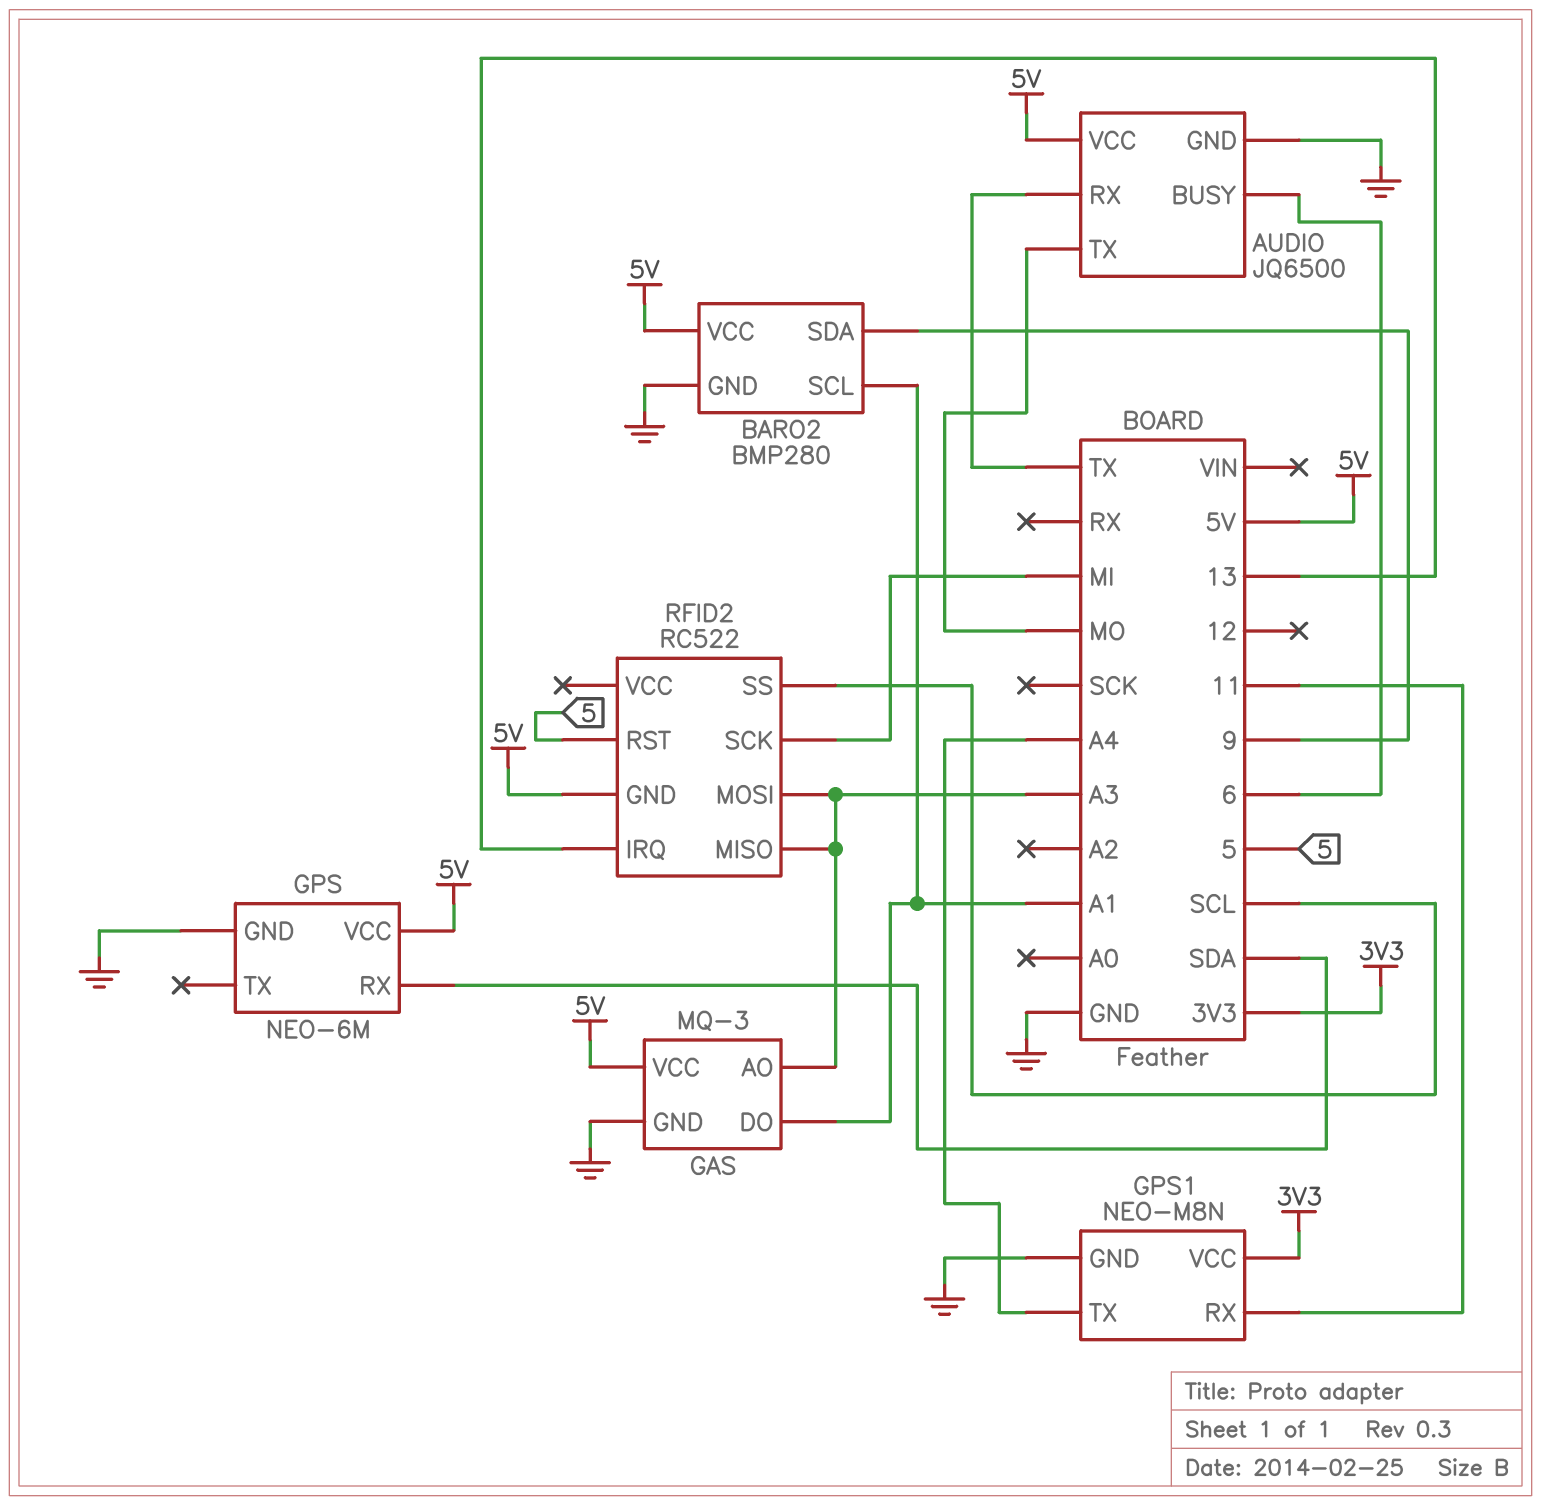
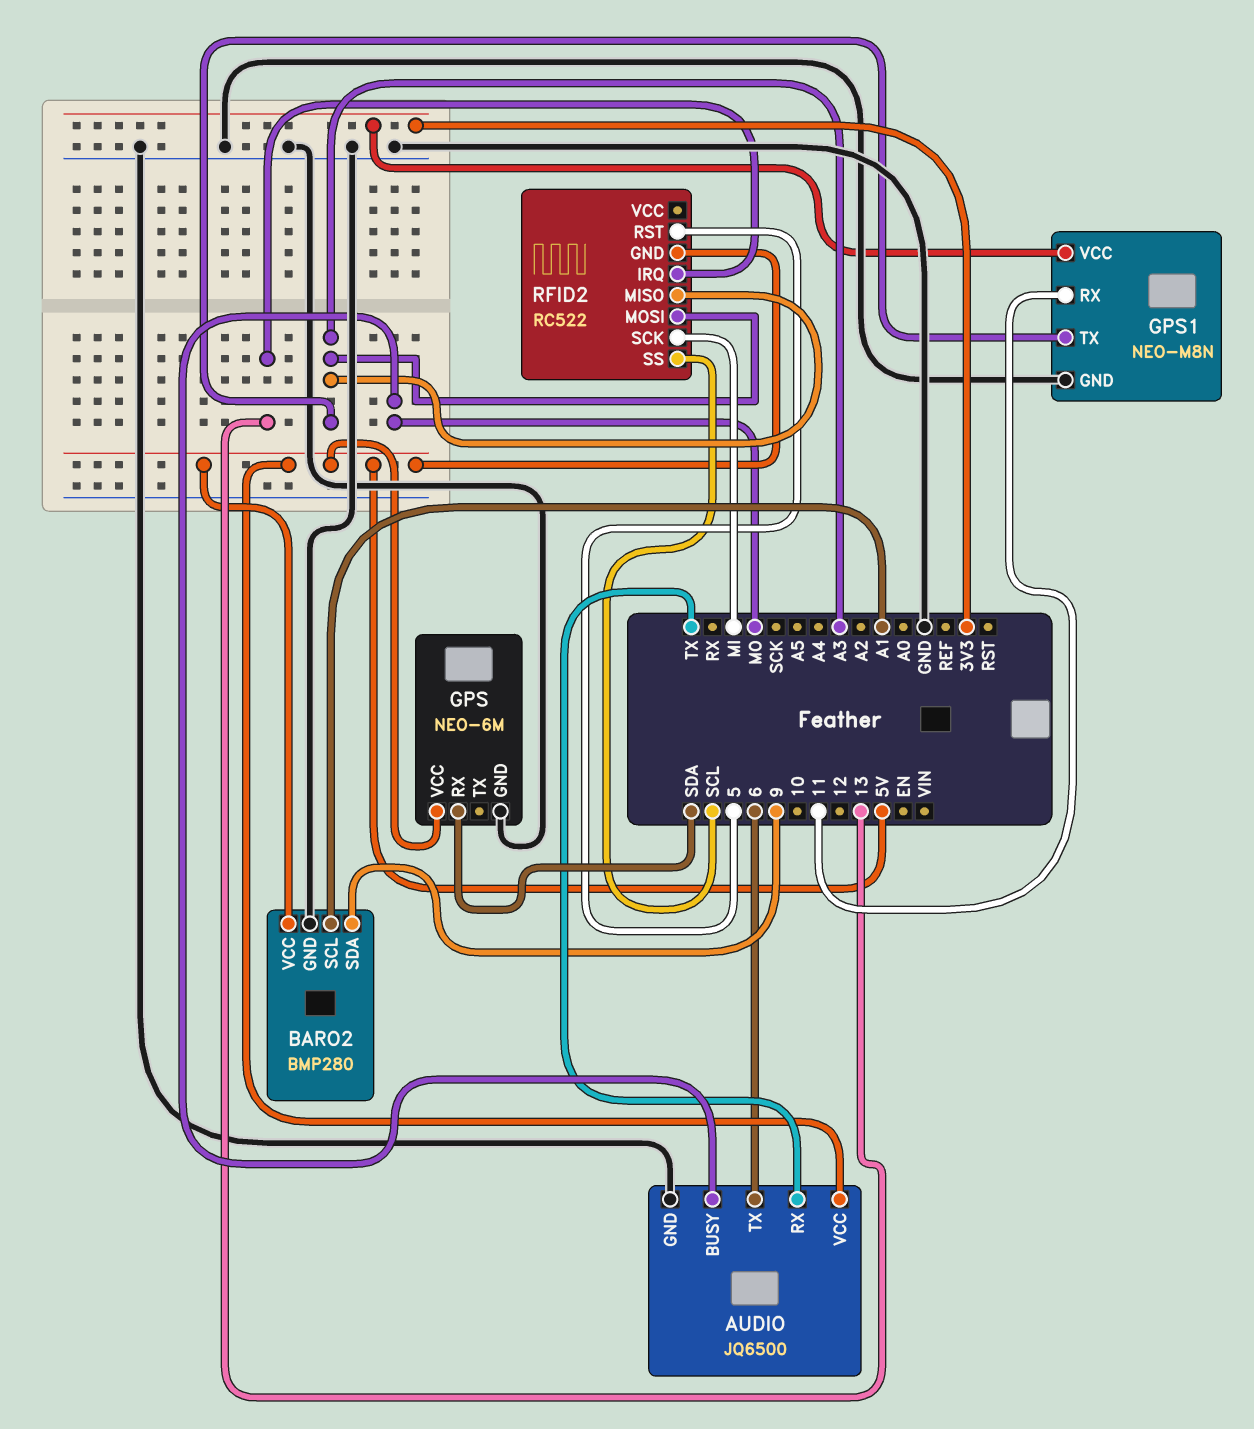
AUDIO pin BUSY: 6 -> MO
AUDIO pin TX: MO -> 6
GAS: MQ-3 -> none
GAS pin AO: A3 -> none
GAS pin DO: A1 -> none
GAS pin GND: GND -> none
GAS pin VCC: 5V -> none
GPS1 pin TX: A4 -> A3

